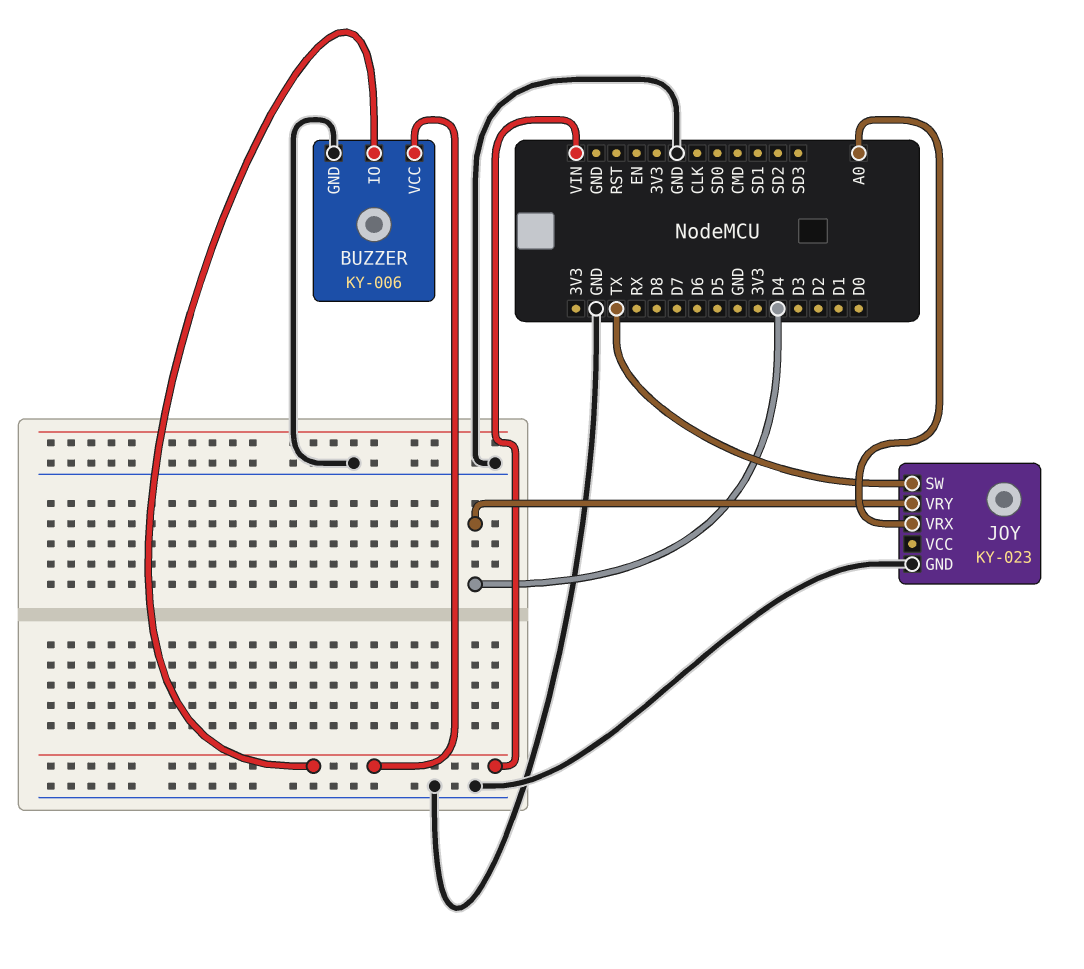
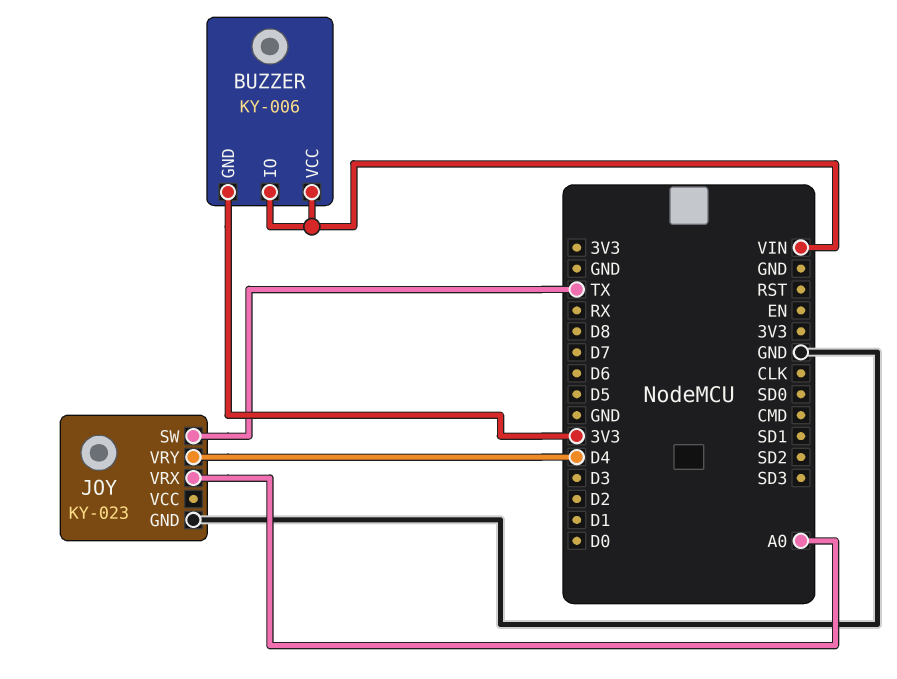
BUZZER pin GND: GND -> 3V3

